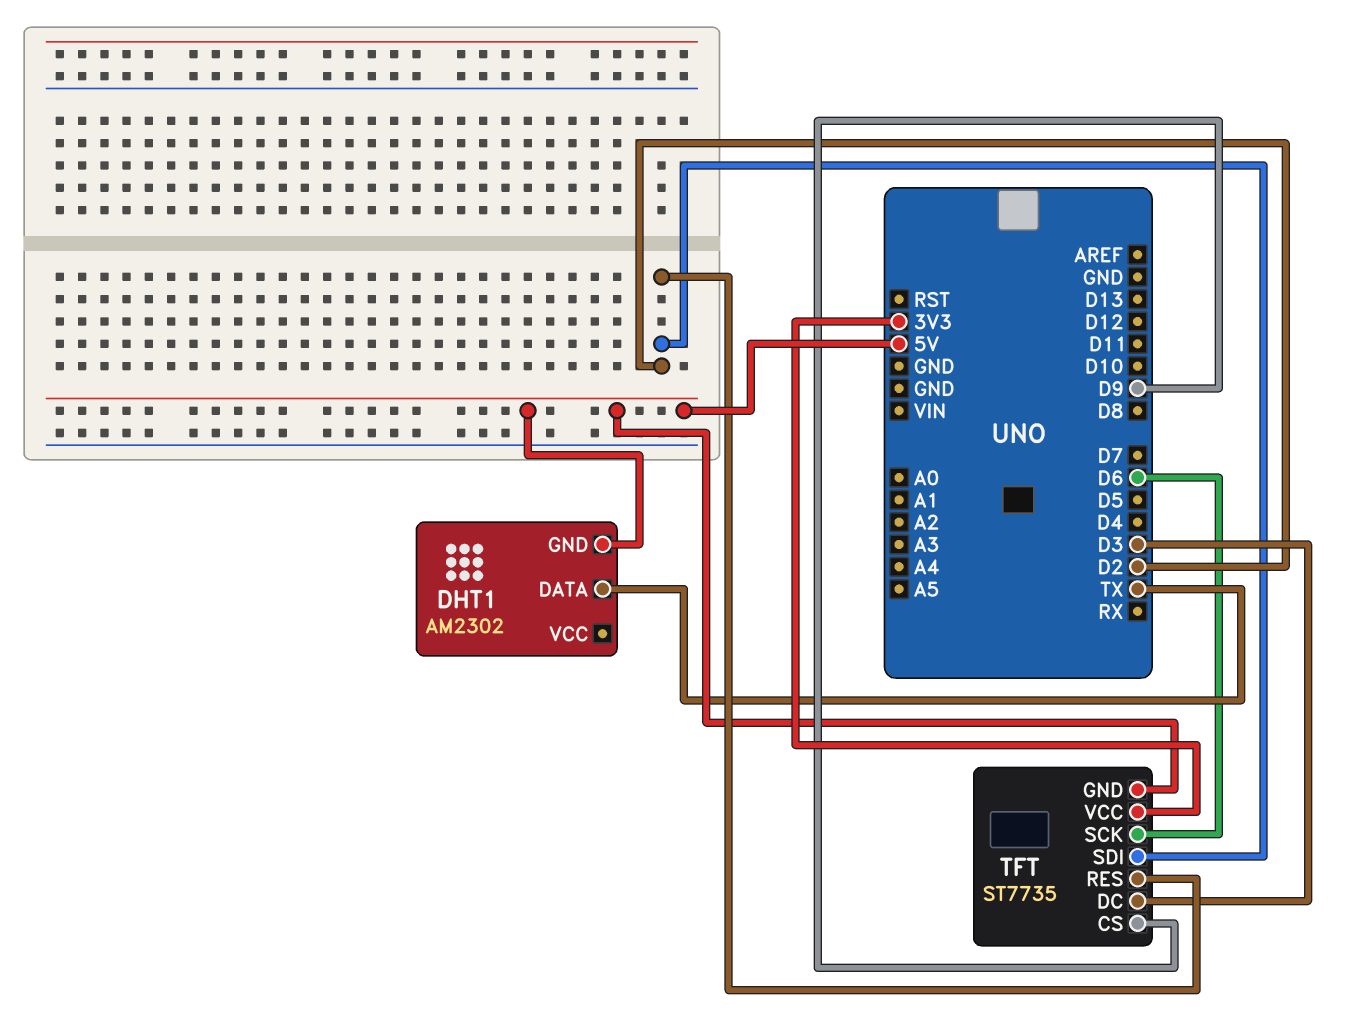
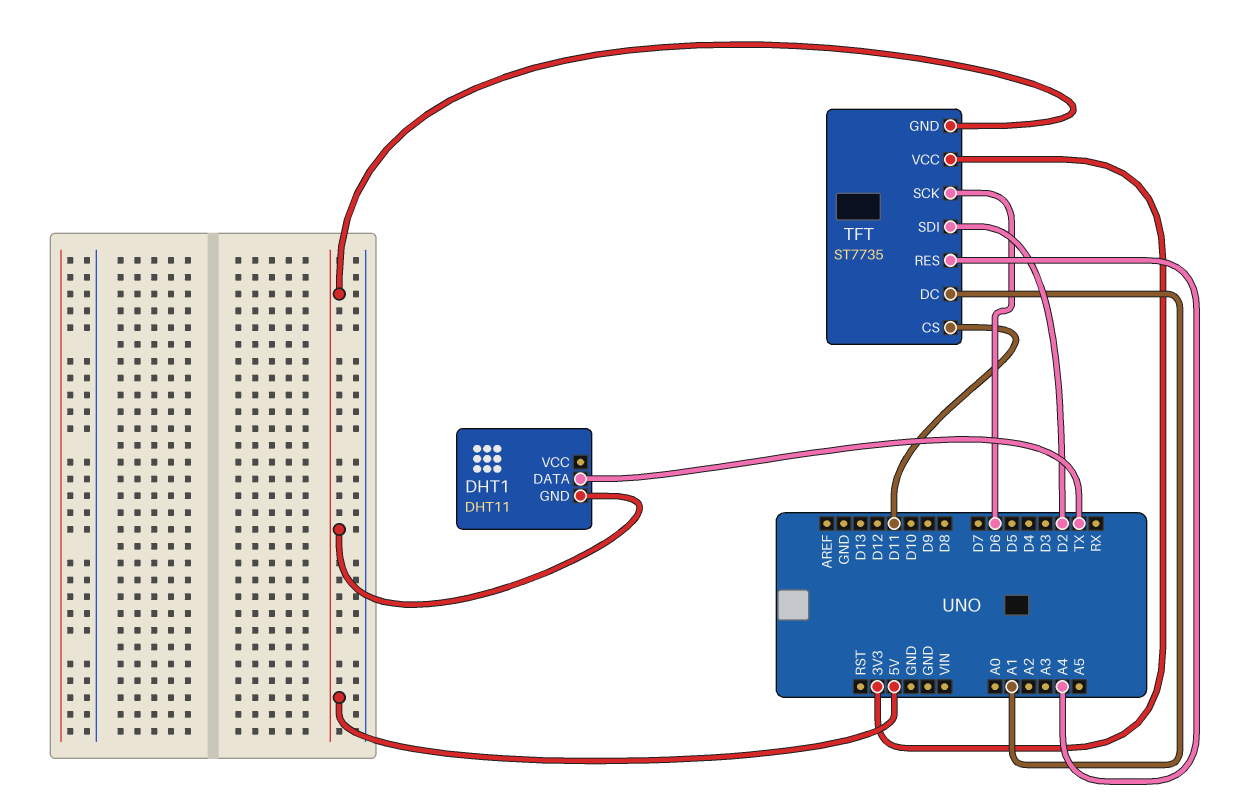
DHT1: AM2302 -> DHT11
TFT pin CS: D9 -> D11
TFT pin DC: D3 -> A1
TFT pin RES: D2 -> A4

